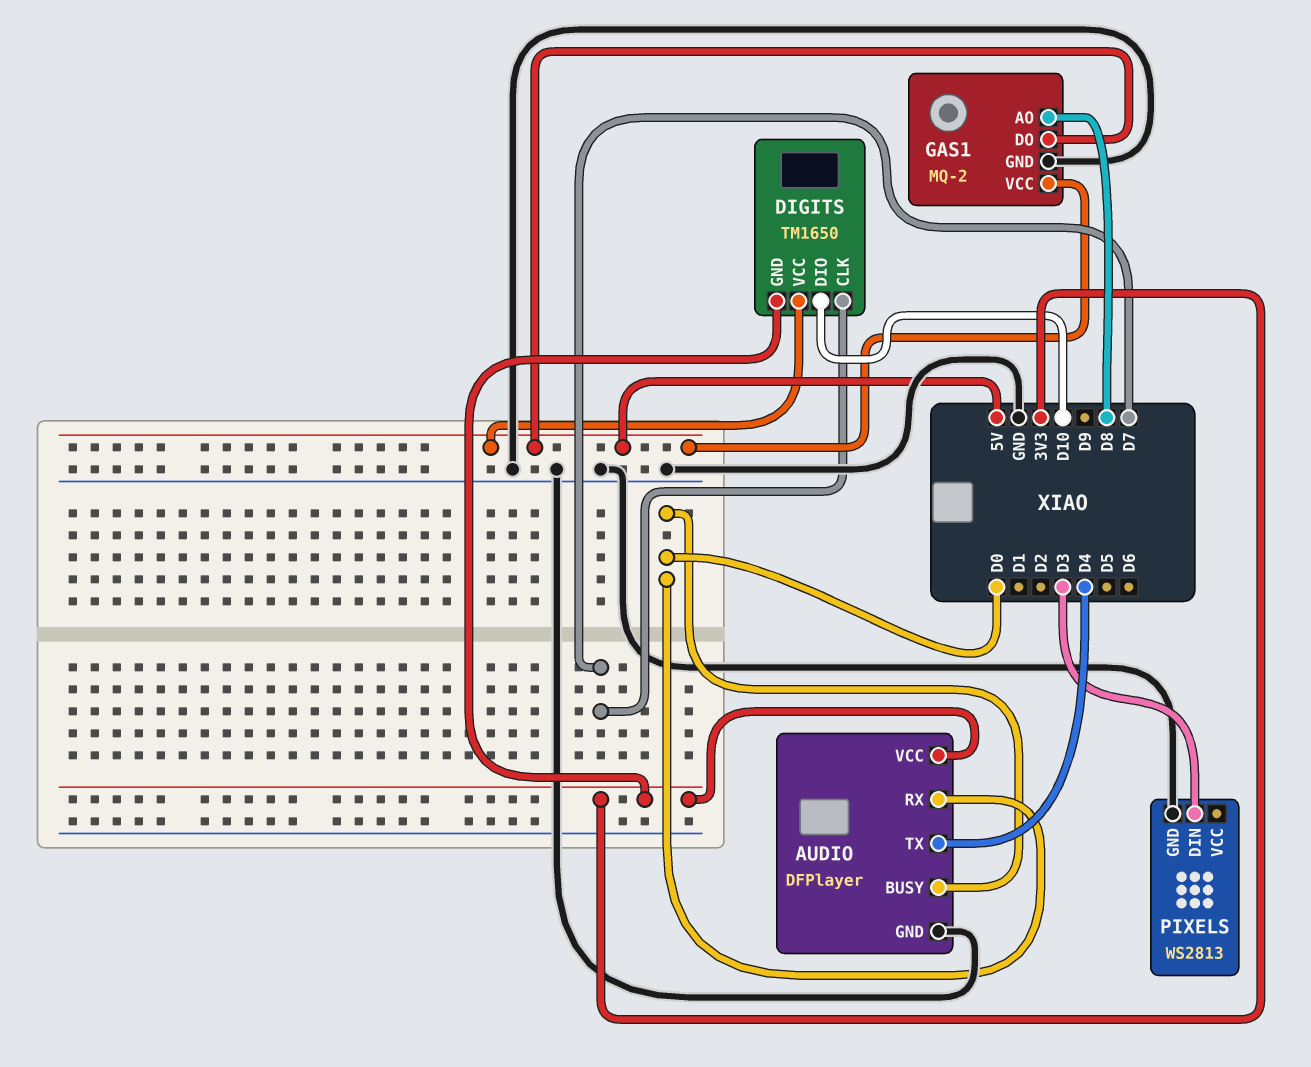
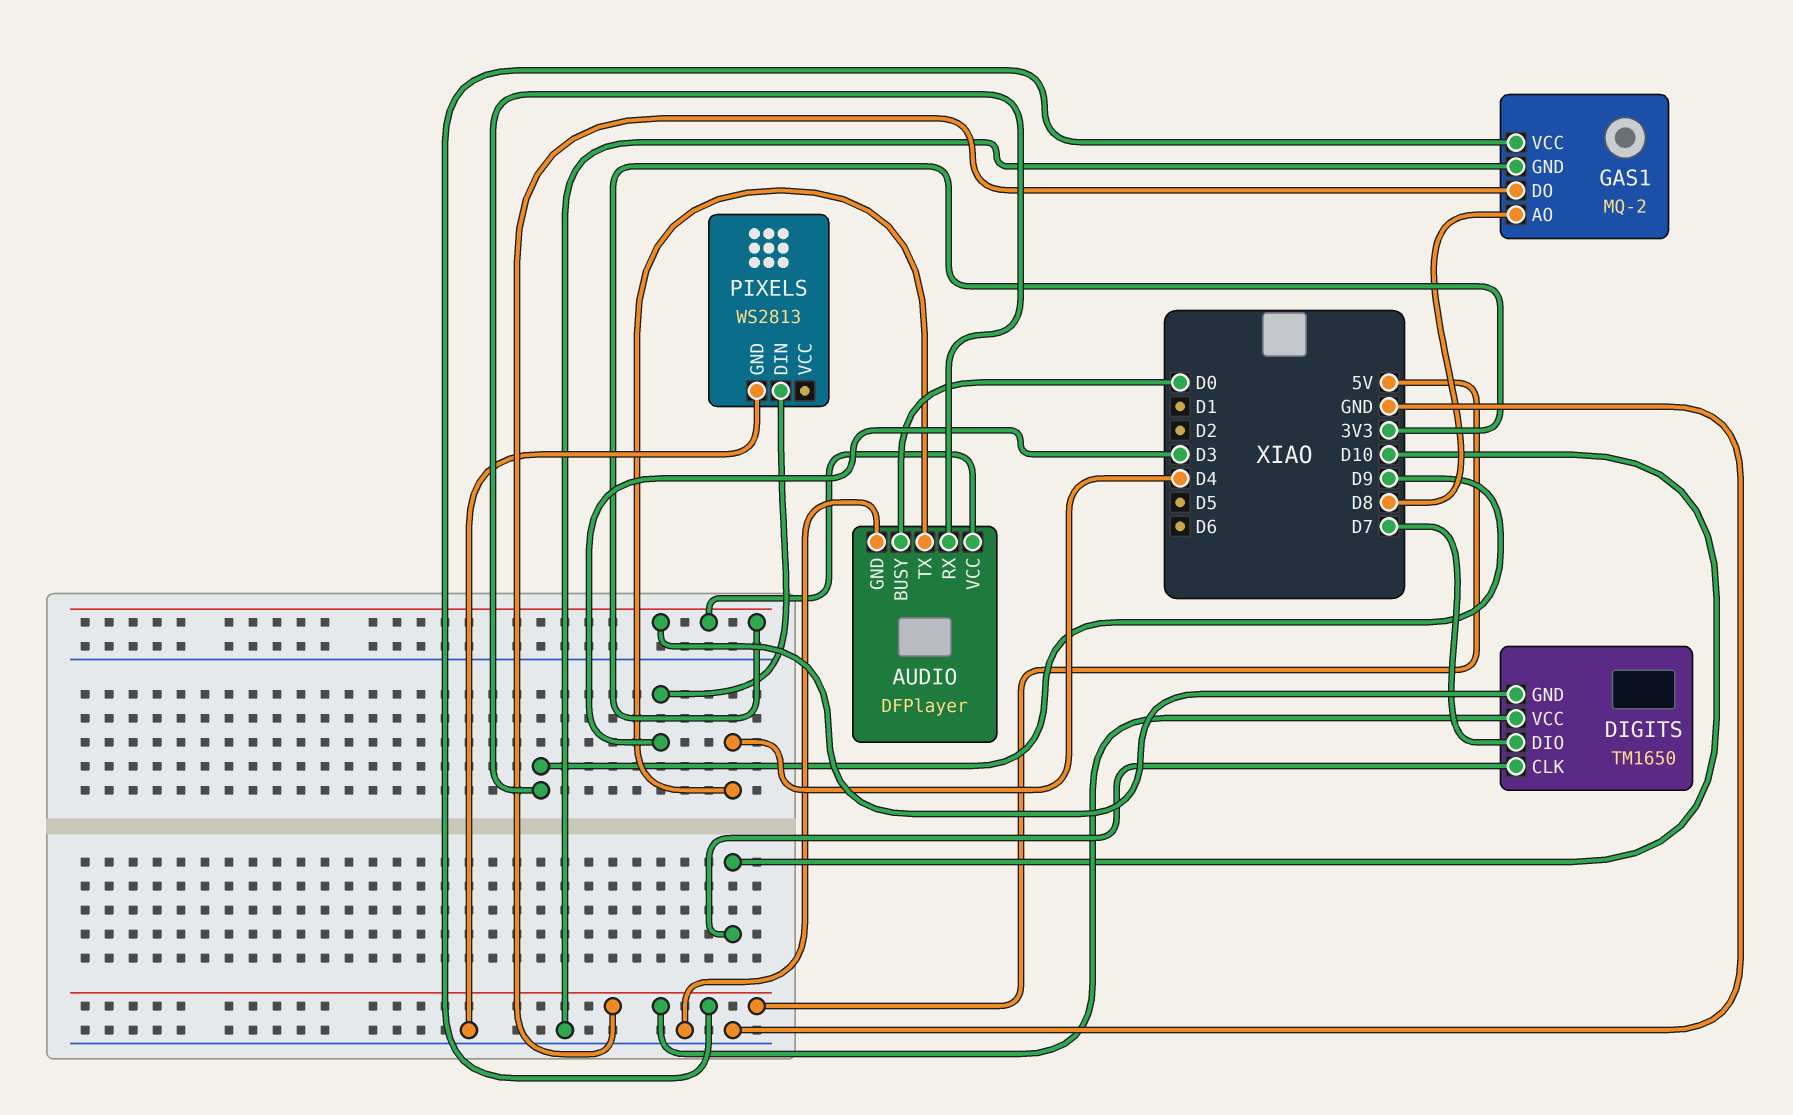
AUDIO pin RX: D0 -> D9
DIGITS pin CLK: D7 -> D10
DIGITS pin DIO: D10 -> D7

